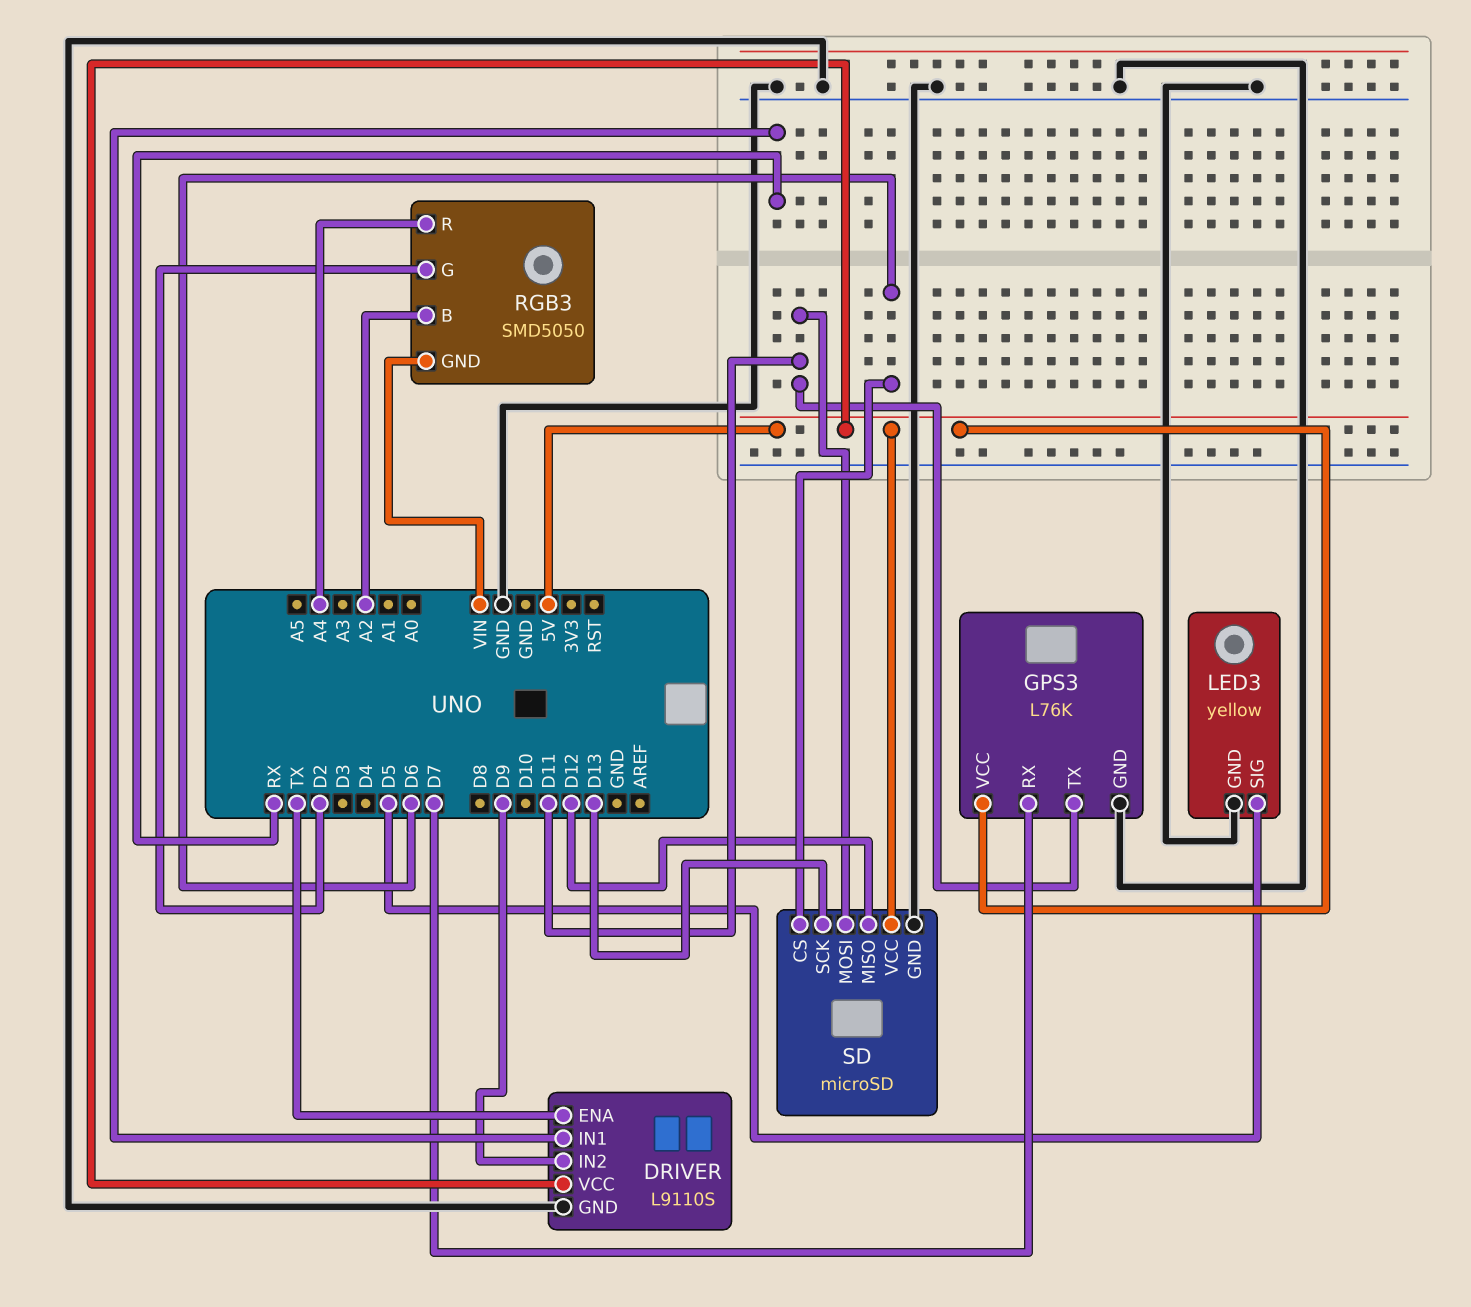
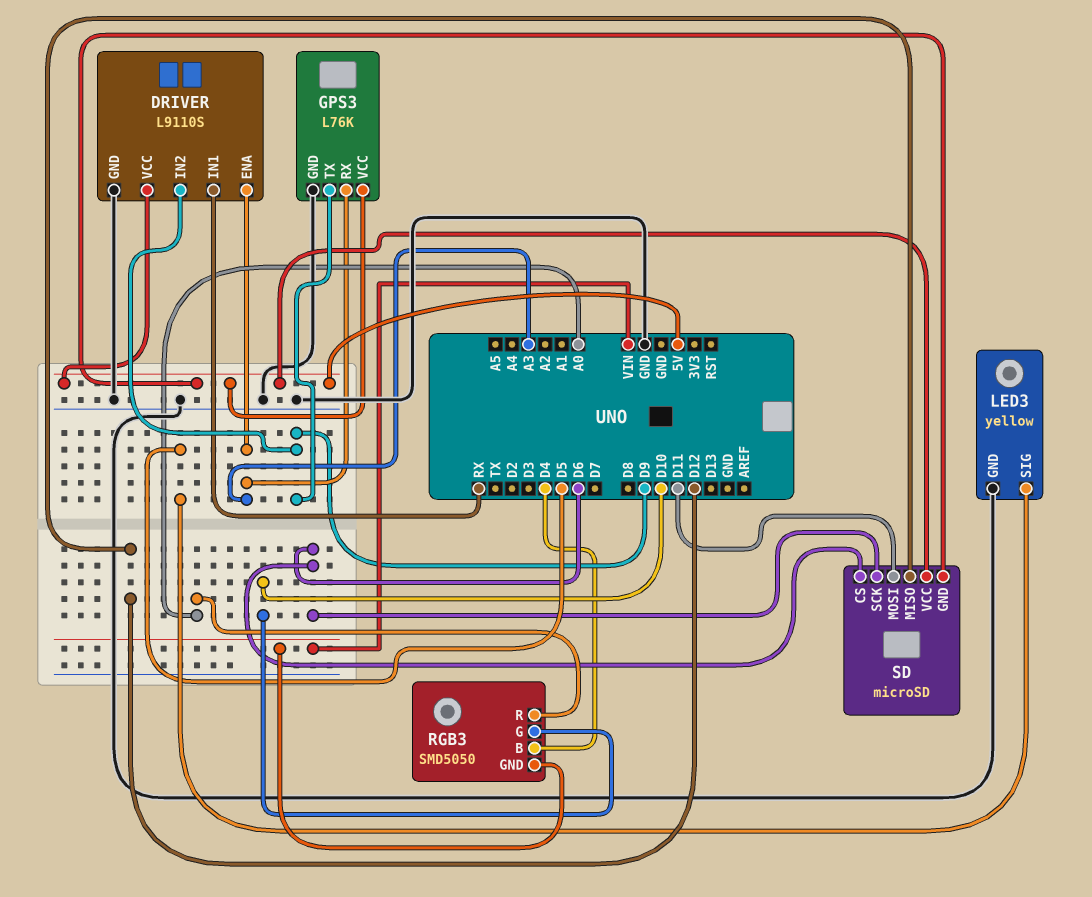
DRIVER pin ENA: TX -> A3
GPS3 pin RX: D7 -> A3
GPS3 pin TX: D11 -> D9
RGB3 pin B: A2 -> D4
RGB3 pin G: D2 -> D10
RGB3 pin R: A4 -> A0
SD pin GND: GND -> 5V
SD pin SCK: D13 -> D6

